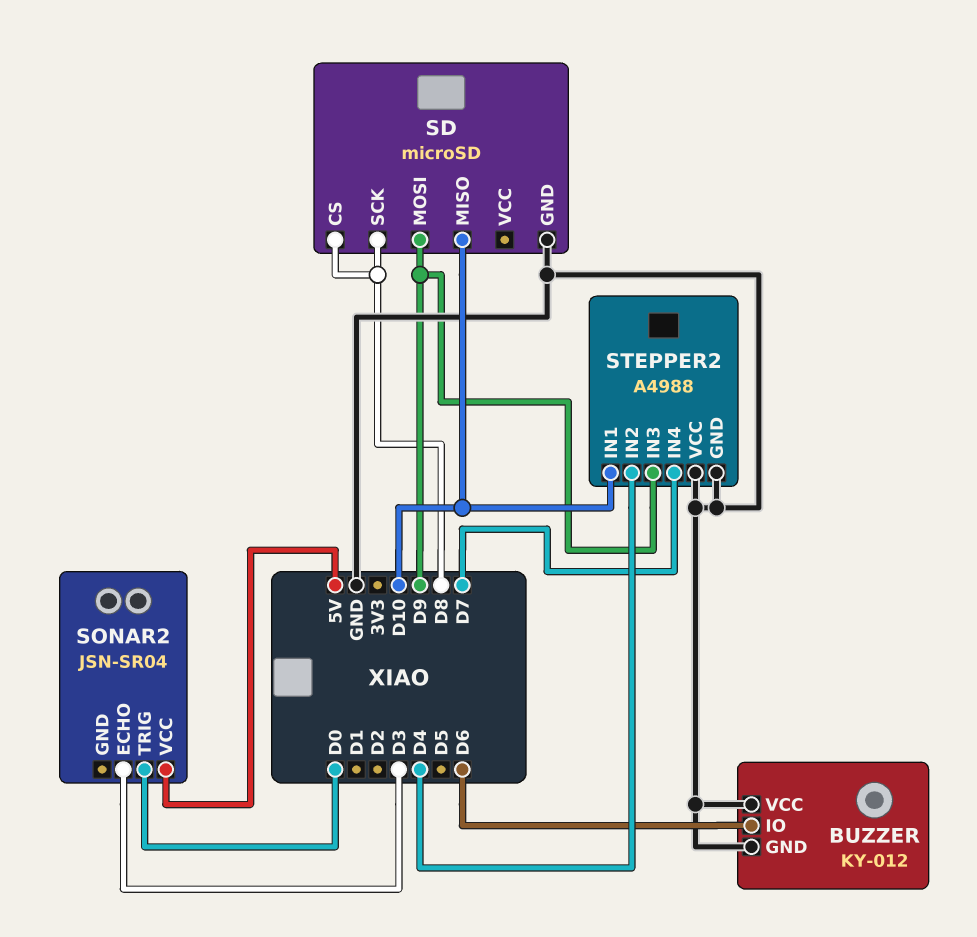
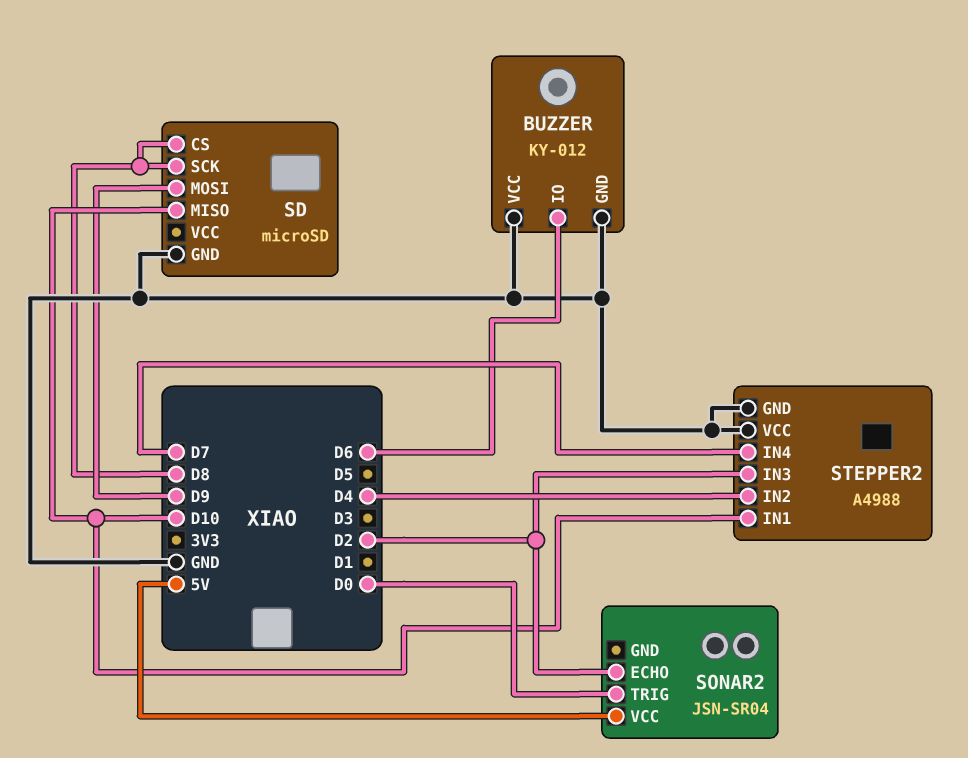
SONAR2 pin ECHO: D3 -> D2
STEPPER2 pin IN3: D9 -> D2

